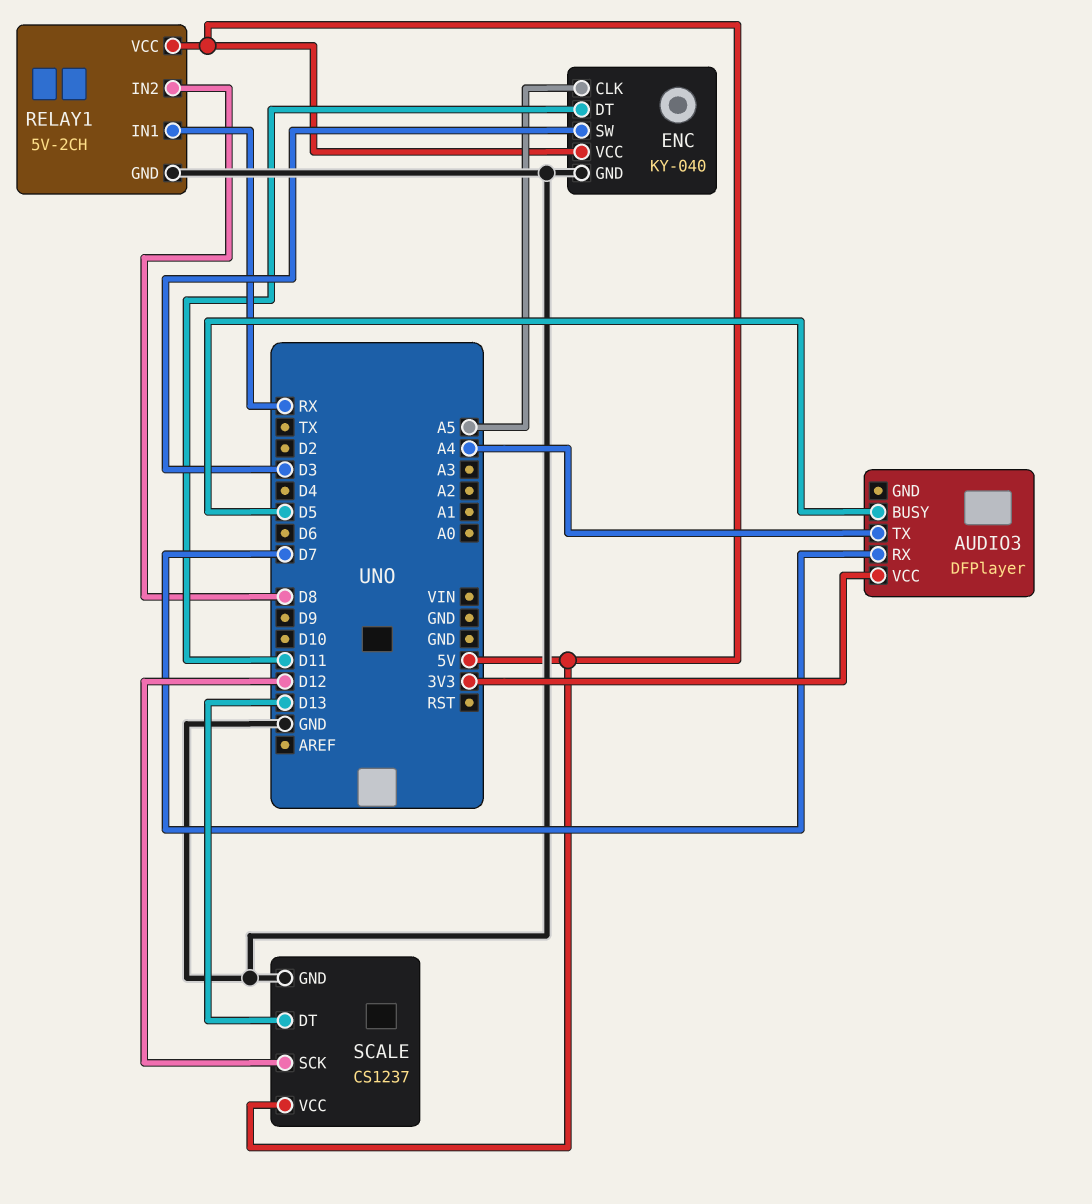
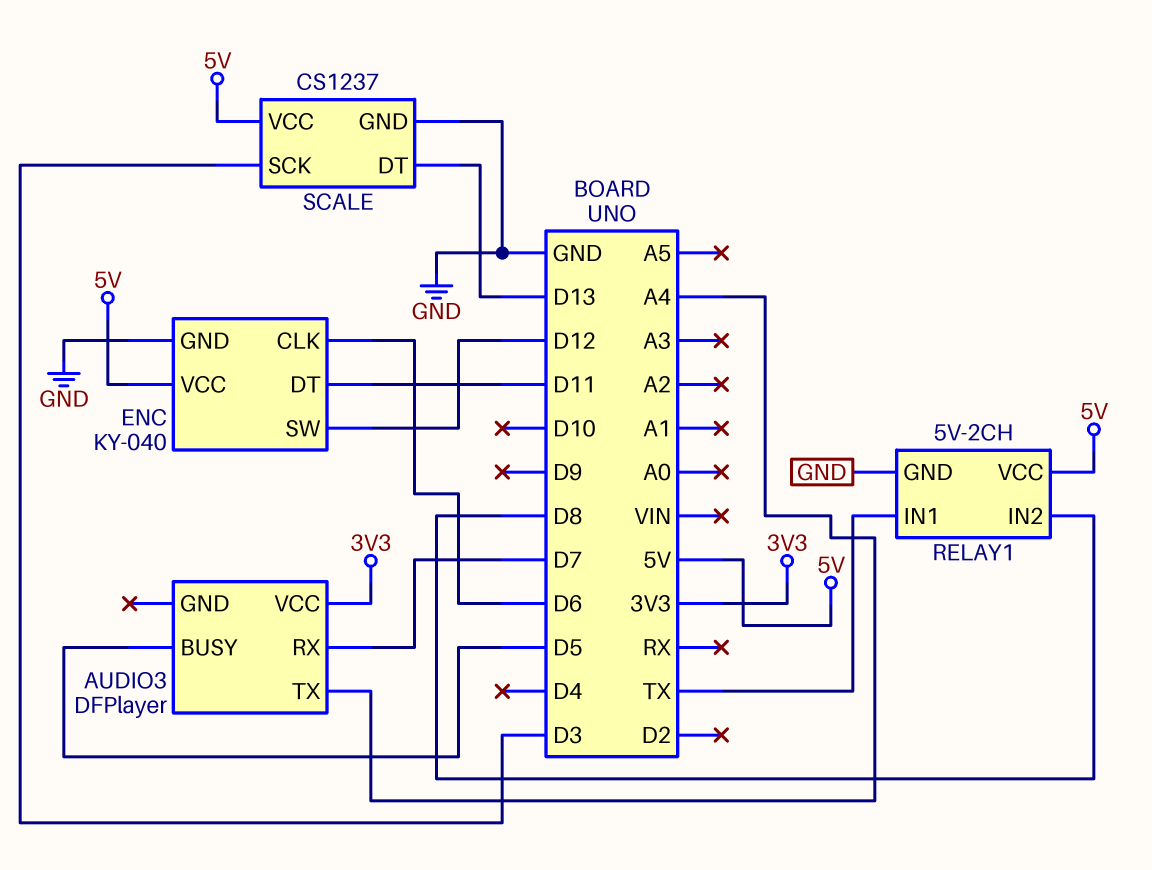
ENC pin CLK: A5 -> D6
ENC pin SW: D3 -> D12
RELAY1 pin IN1: RX -> TX
SCALE pin SCK: D12 -> D3

